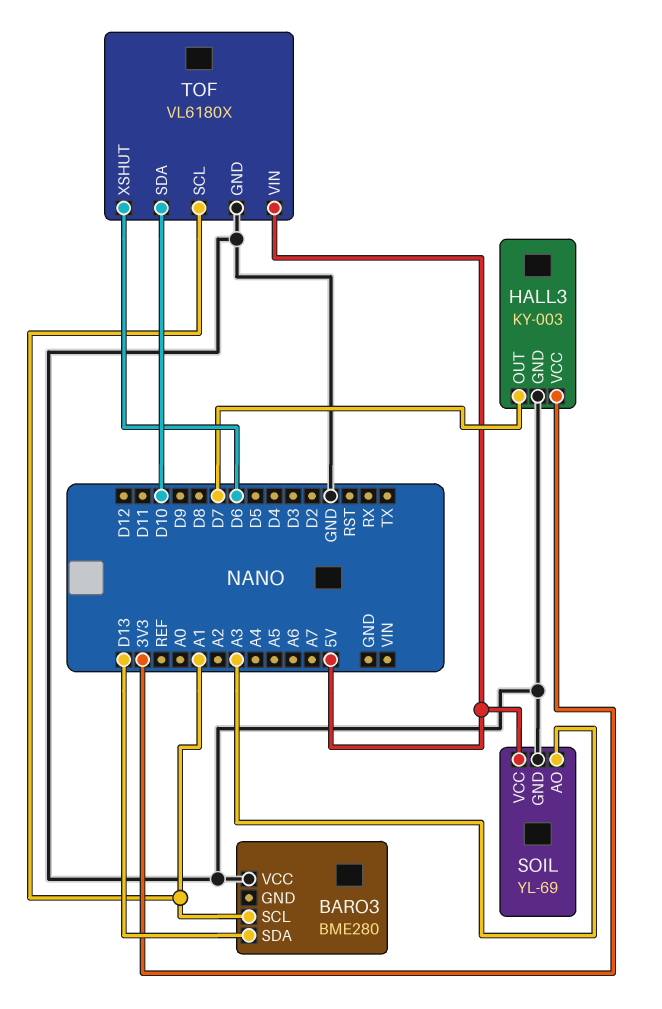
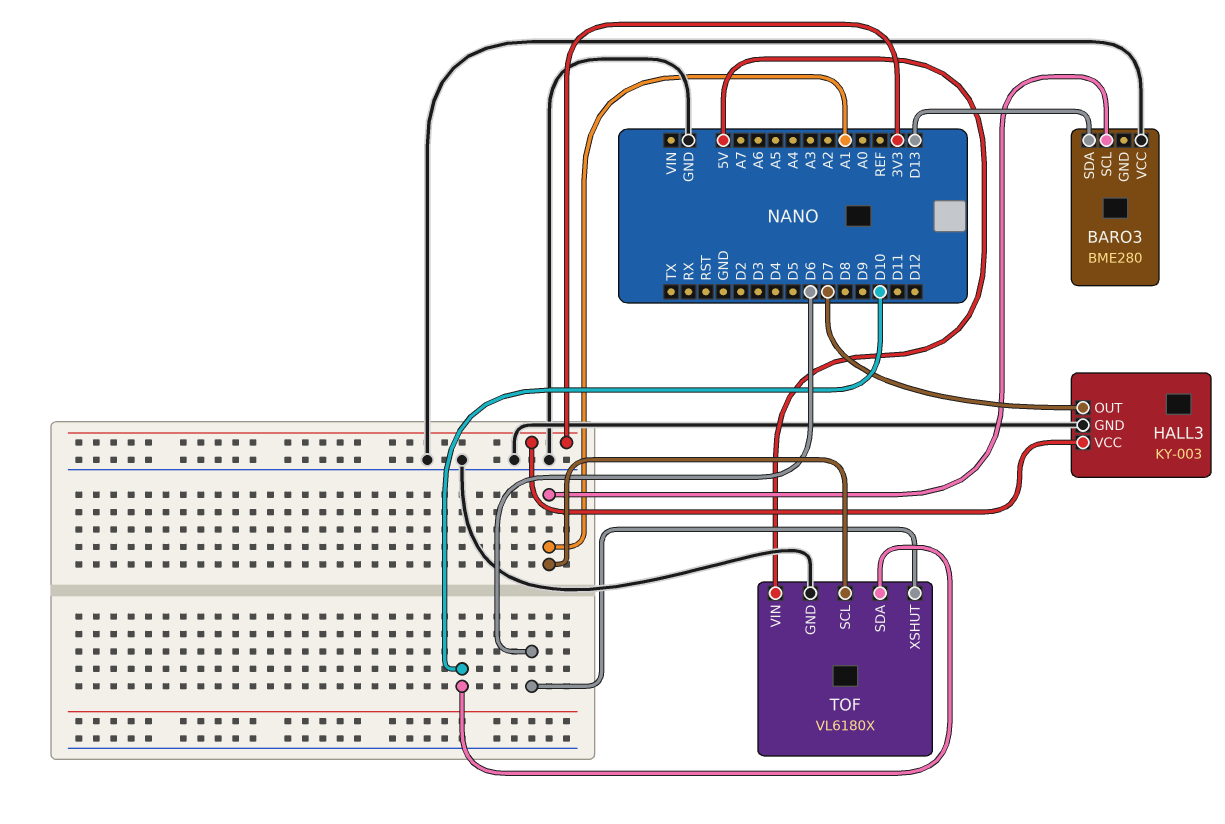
SOIL: YL-69 -> none
SOIL pin AO: A3 -> none
SOIL pin GND: GND -> none
SOIL pin VCC: 5V -> none

